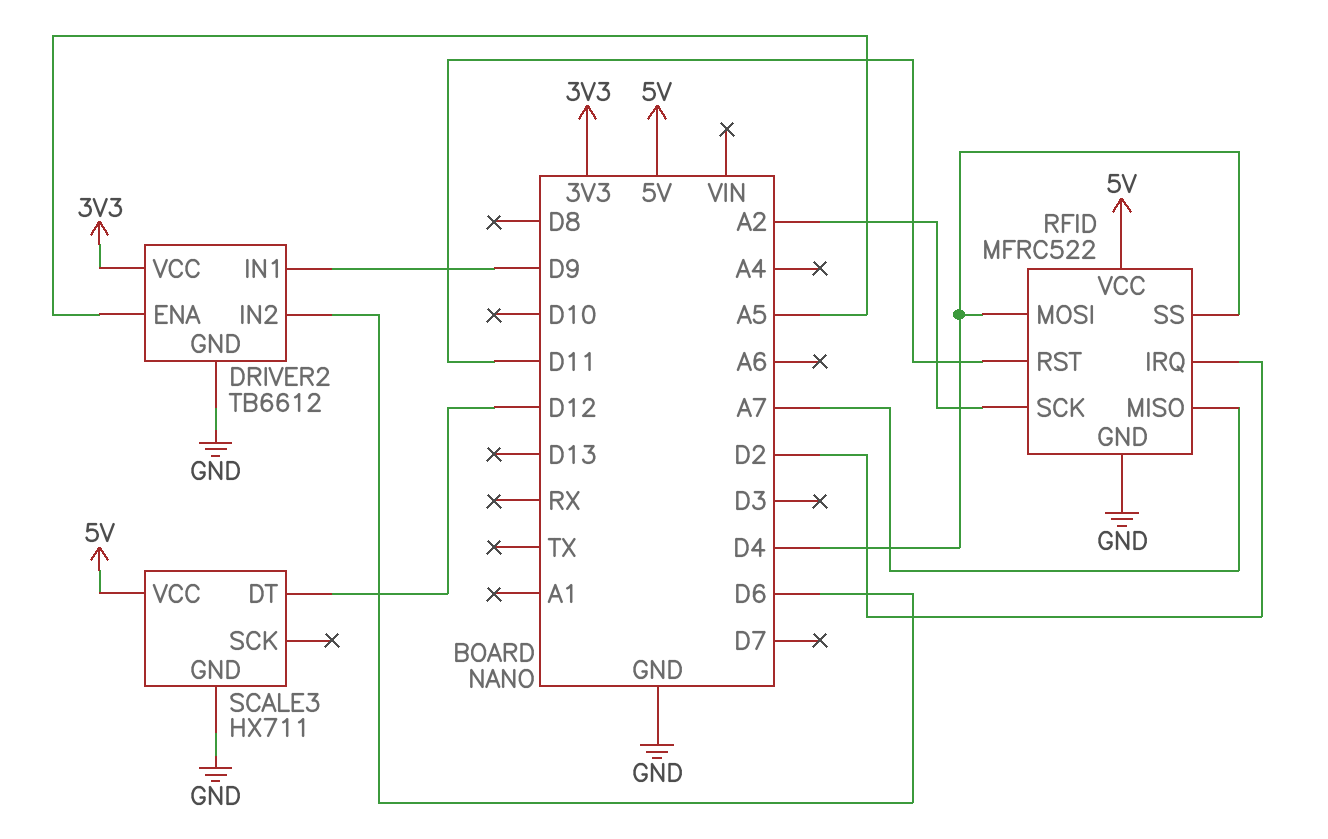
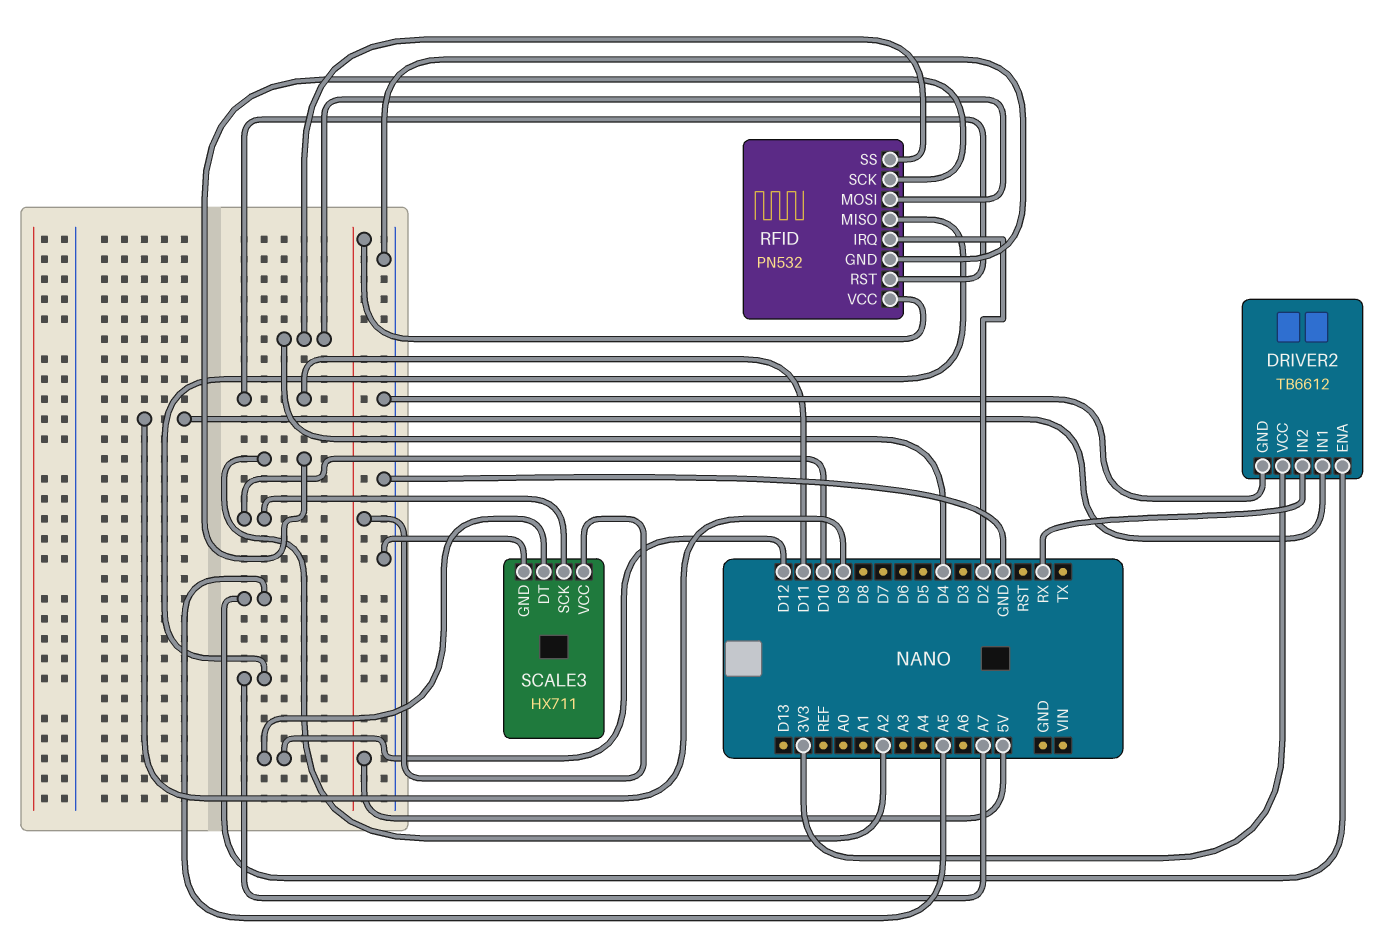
DRIVER2 pin IN2: D6 -> RX
RFID: MFRC522 -> PN532
SCALE3 pin SCK: none -> D10

